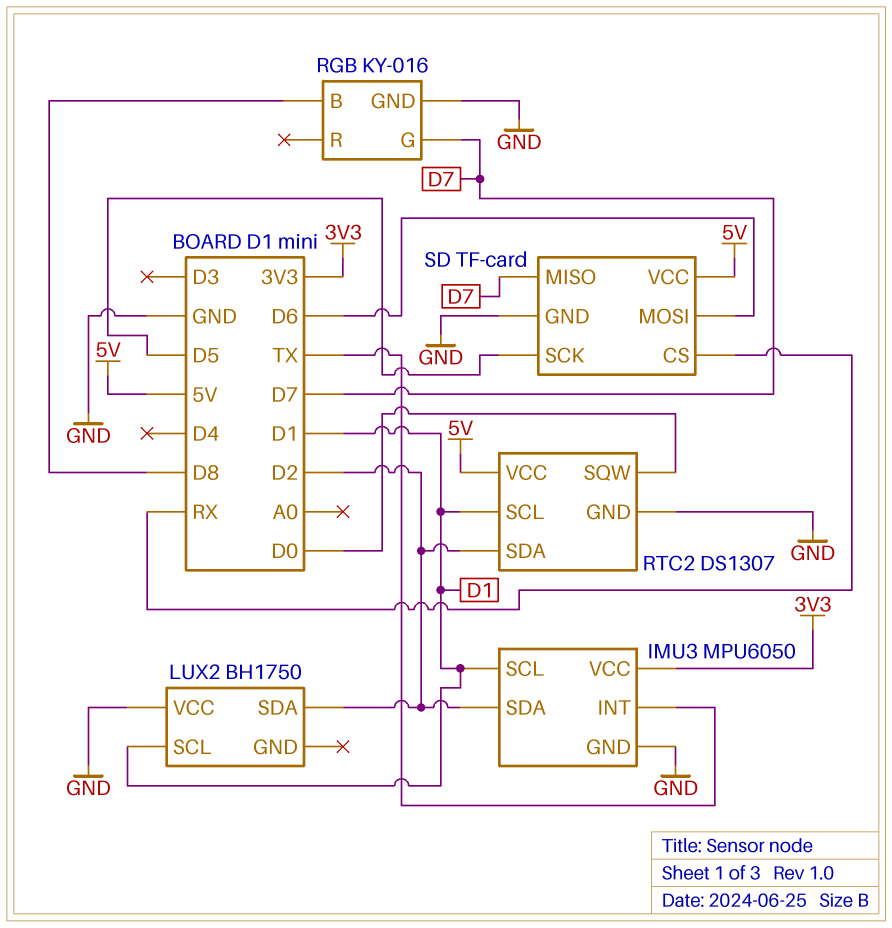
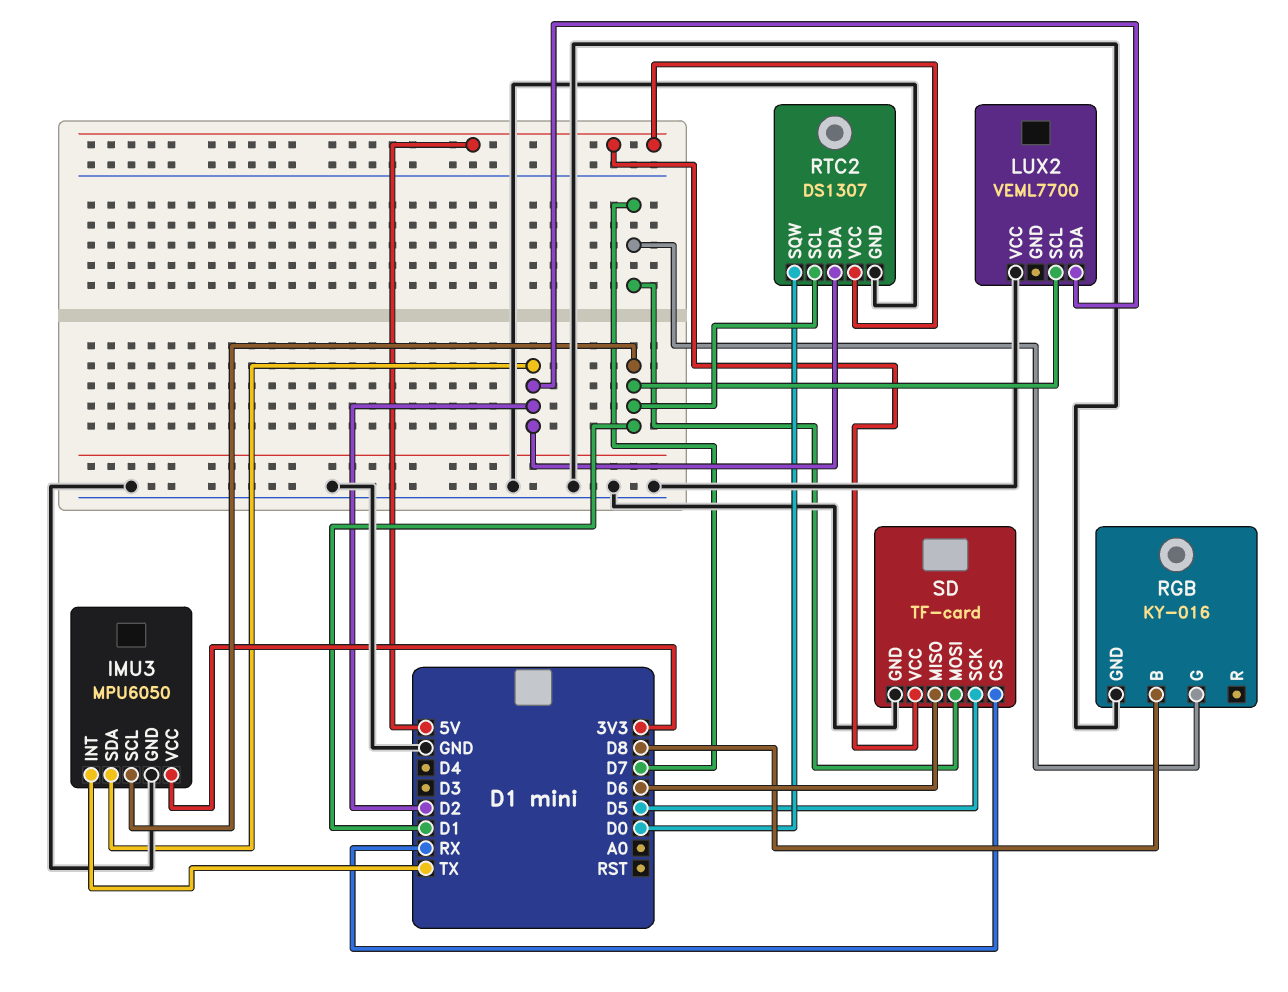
LUX2: BH1750 -> VEML7700
SD pin MISO: D7 -> D6
SD pin MOSI: D6 -> D7

